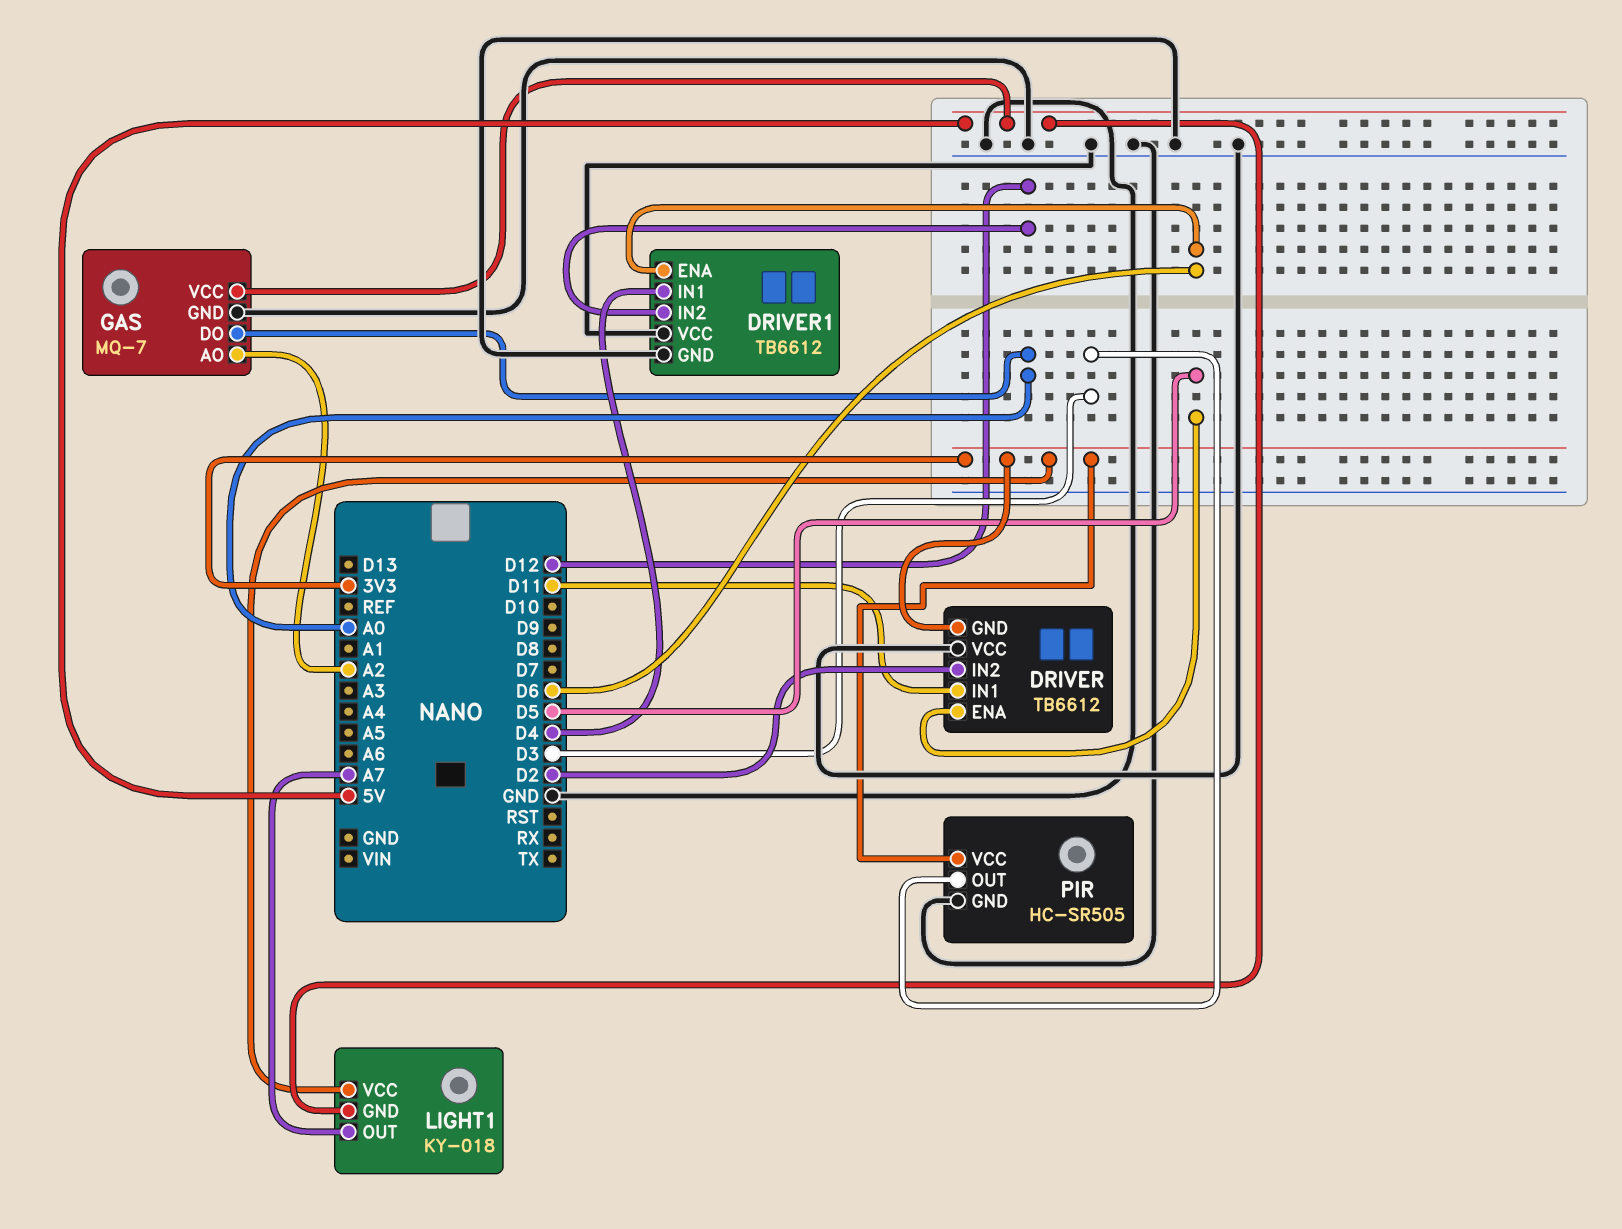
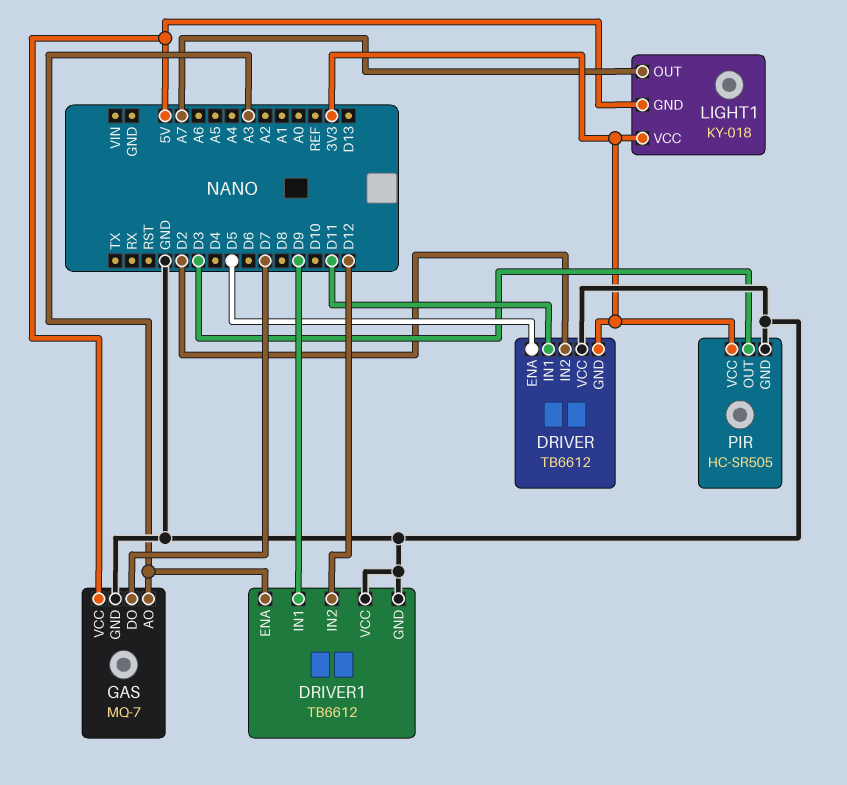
DRIVER1 pin ENA: D6 -> A3
DRIVER1 pin IN1: D4 -> D9
GAS pin AO: A2 -> A3
GAS pin DO: A0 -> D7

